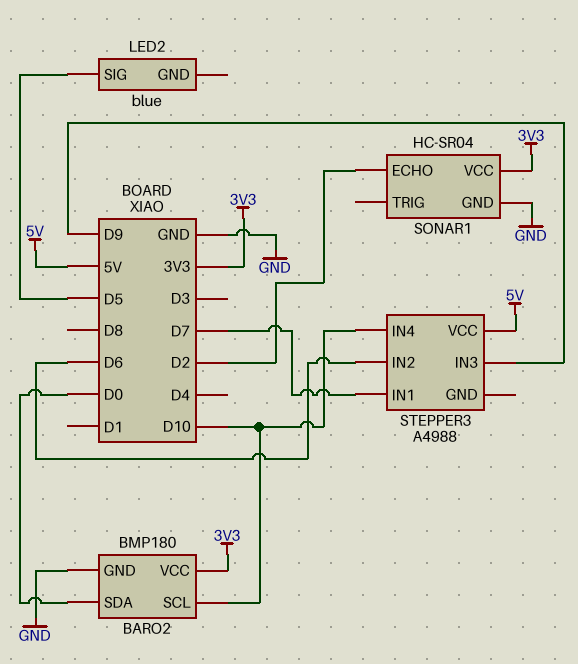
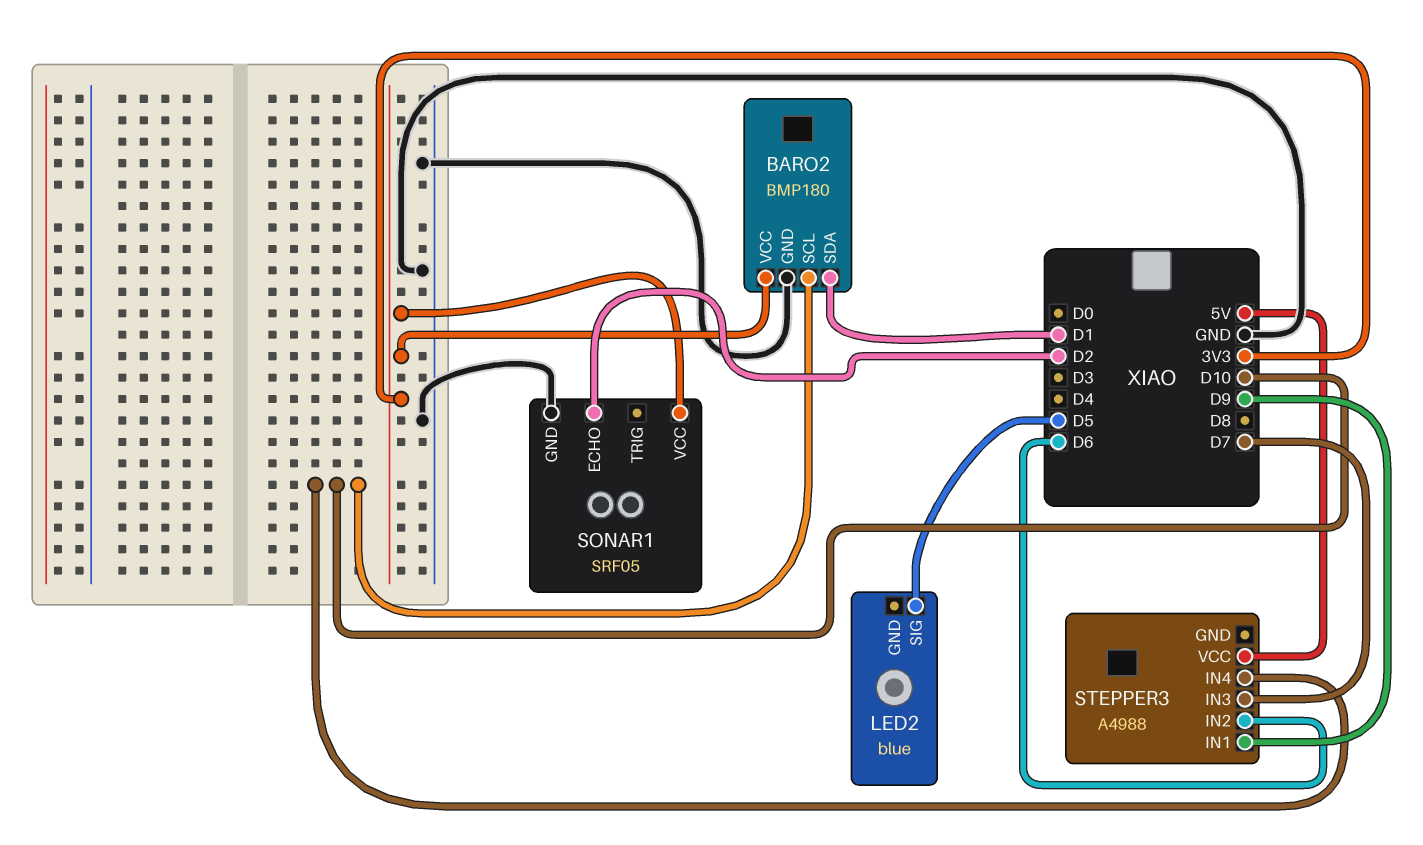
BARO2 pin SDA: D0 -> D1
SONAR1: HC-SR04 -> SRF05
STEPPER3 pin IN1: D7 -> D9
STEPPER3 pin IN3: D9 -> D7

